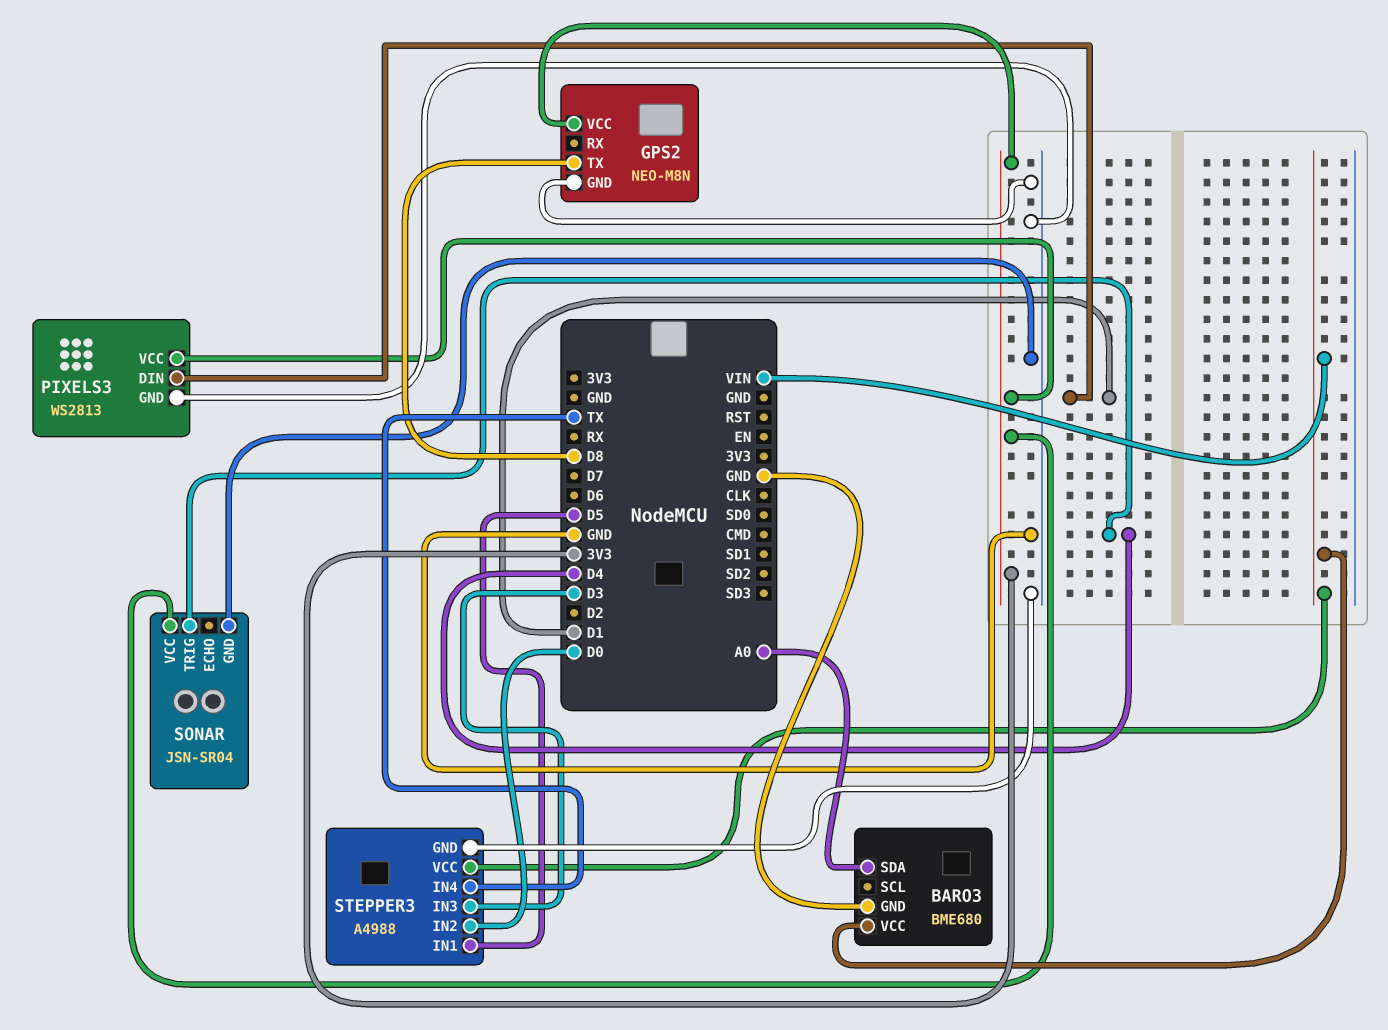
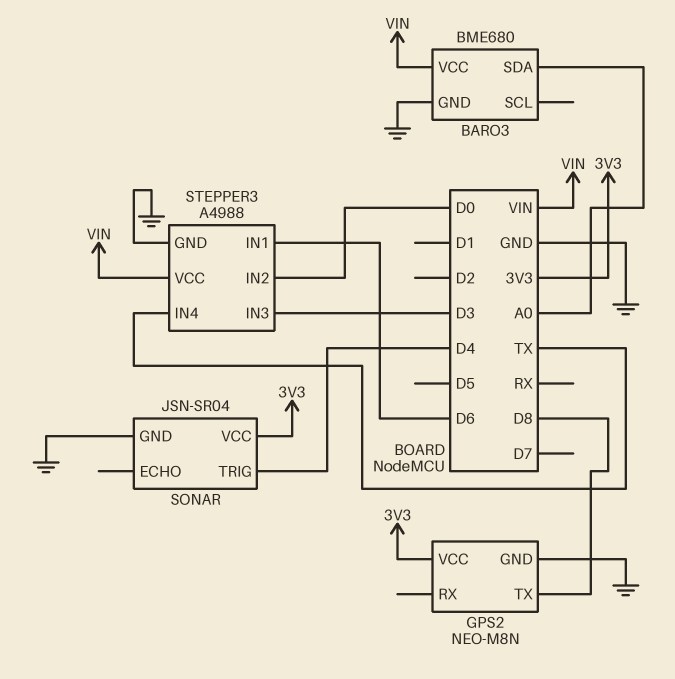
PIXELS3: WS2813 -> none
PIXELS3 pin DIN: D1 -> none
PIXELS3 pin GND: GND -> none
PIXELS3 pin VCC: 3V3 -> none
STEPPER3 pin IN1: D5 -> D6

